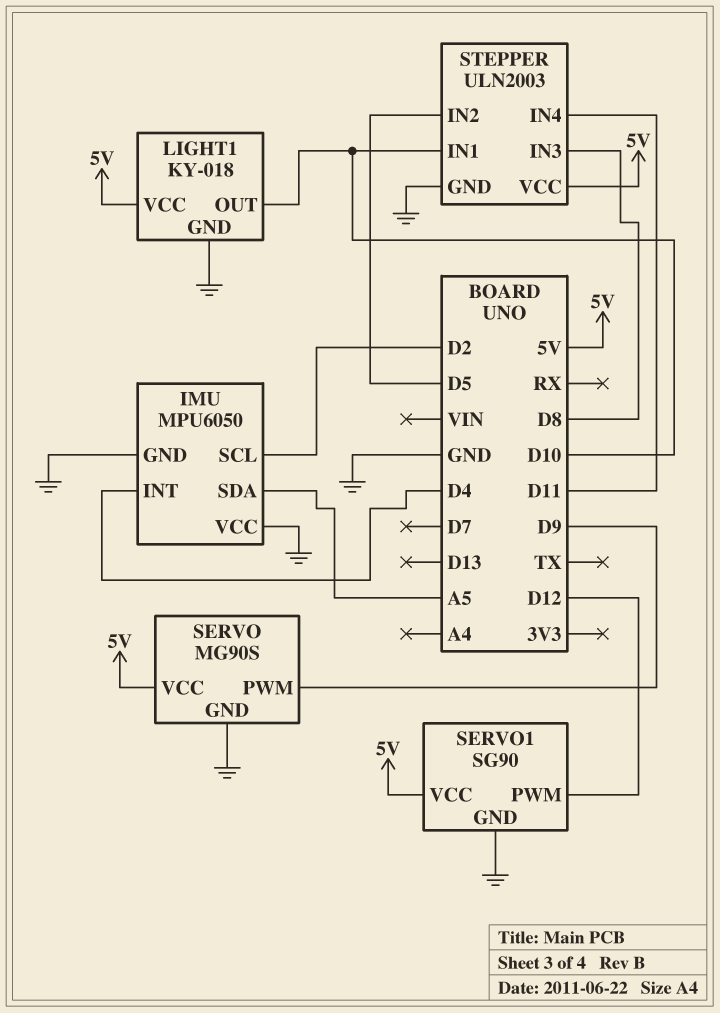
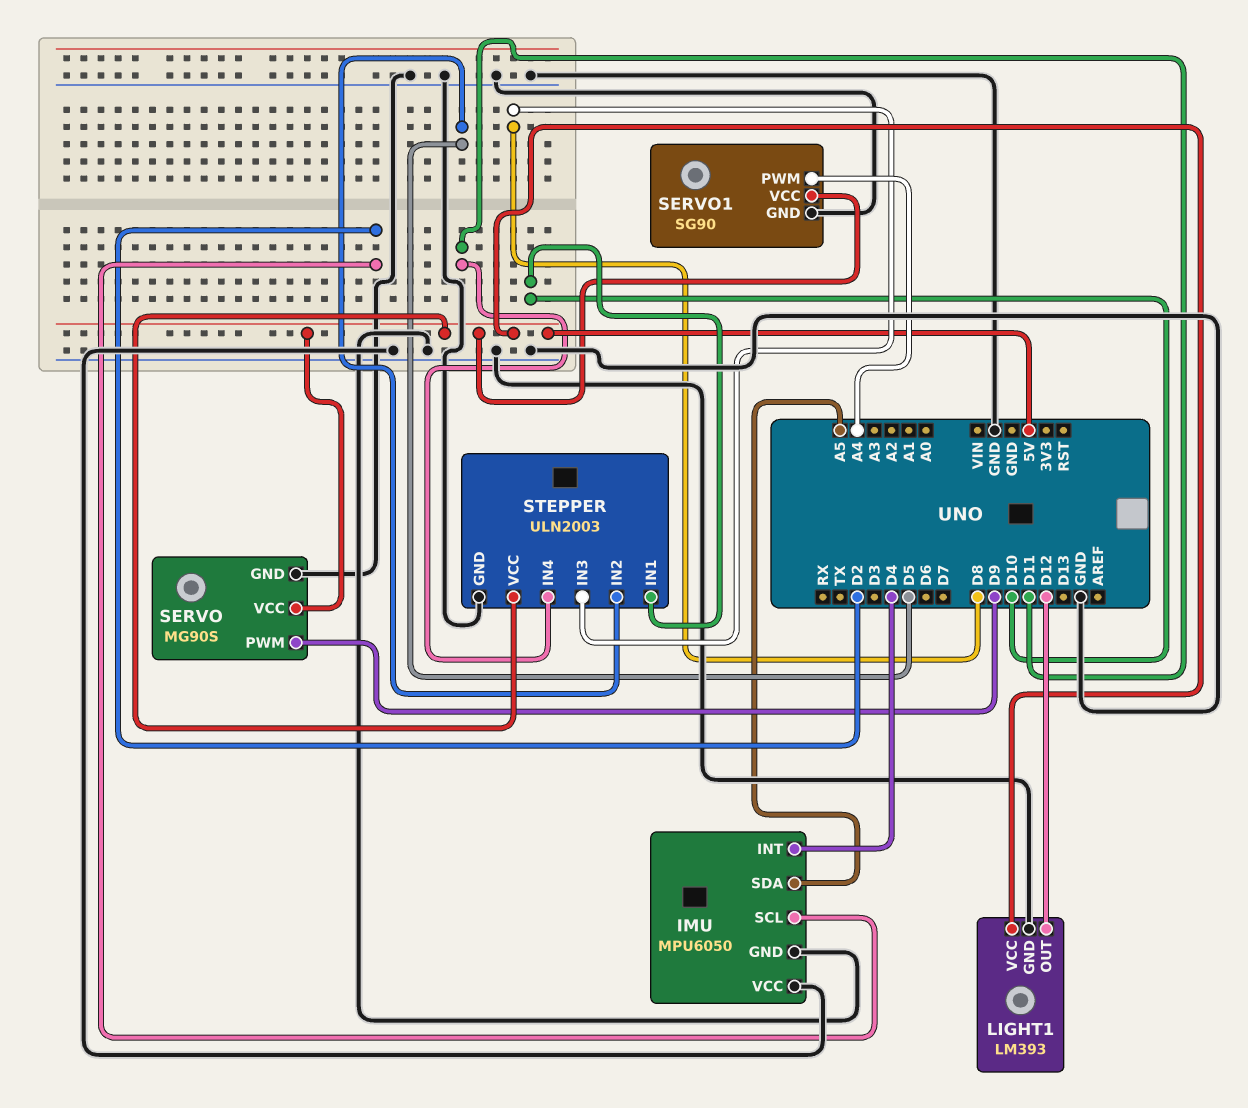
LIGHT1: KY-018 -> LM393
LIGHT1 pin OUT: D10 -> D12
SERVO1 pin PWM: D12 -> A4

